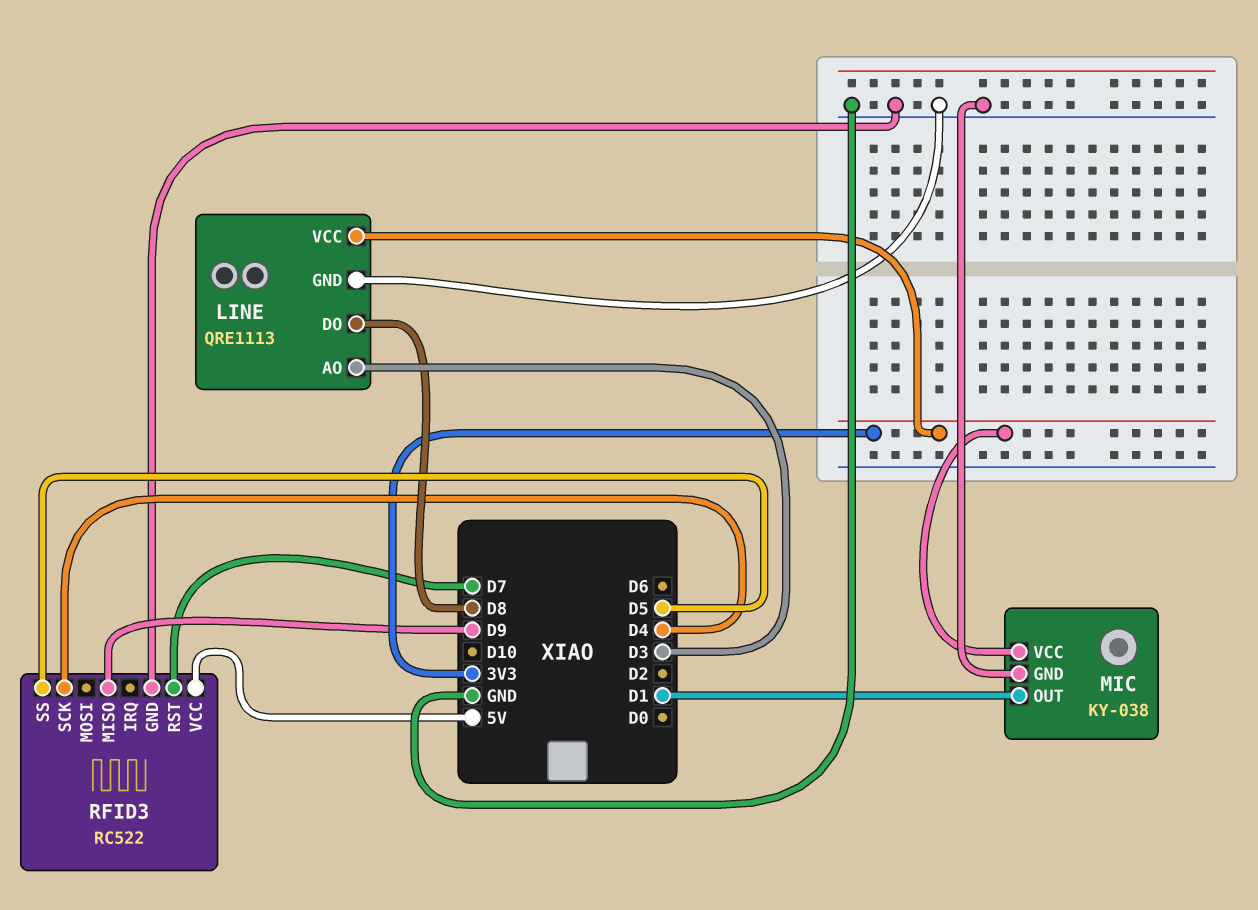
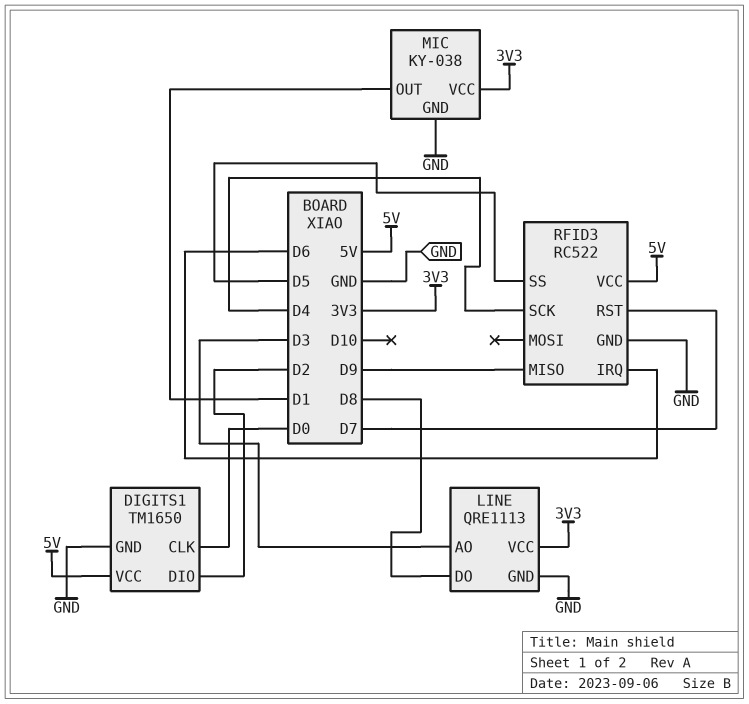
DIGITS1: none -> TM1650
DIGITS1 pin CLK: none -> D0
DIGITS1 pin DIO: none -> D2
DIGITS1 pin GND: none -> GND
DIGITS1 pin VCC: none -> 5V
RFID3 pin IRQ: none -> D6

